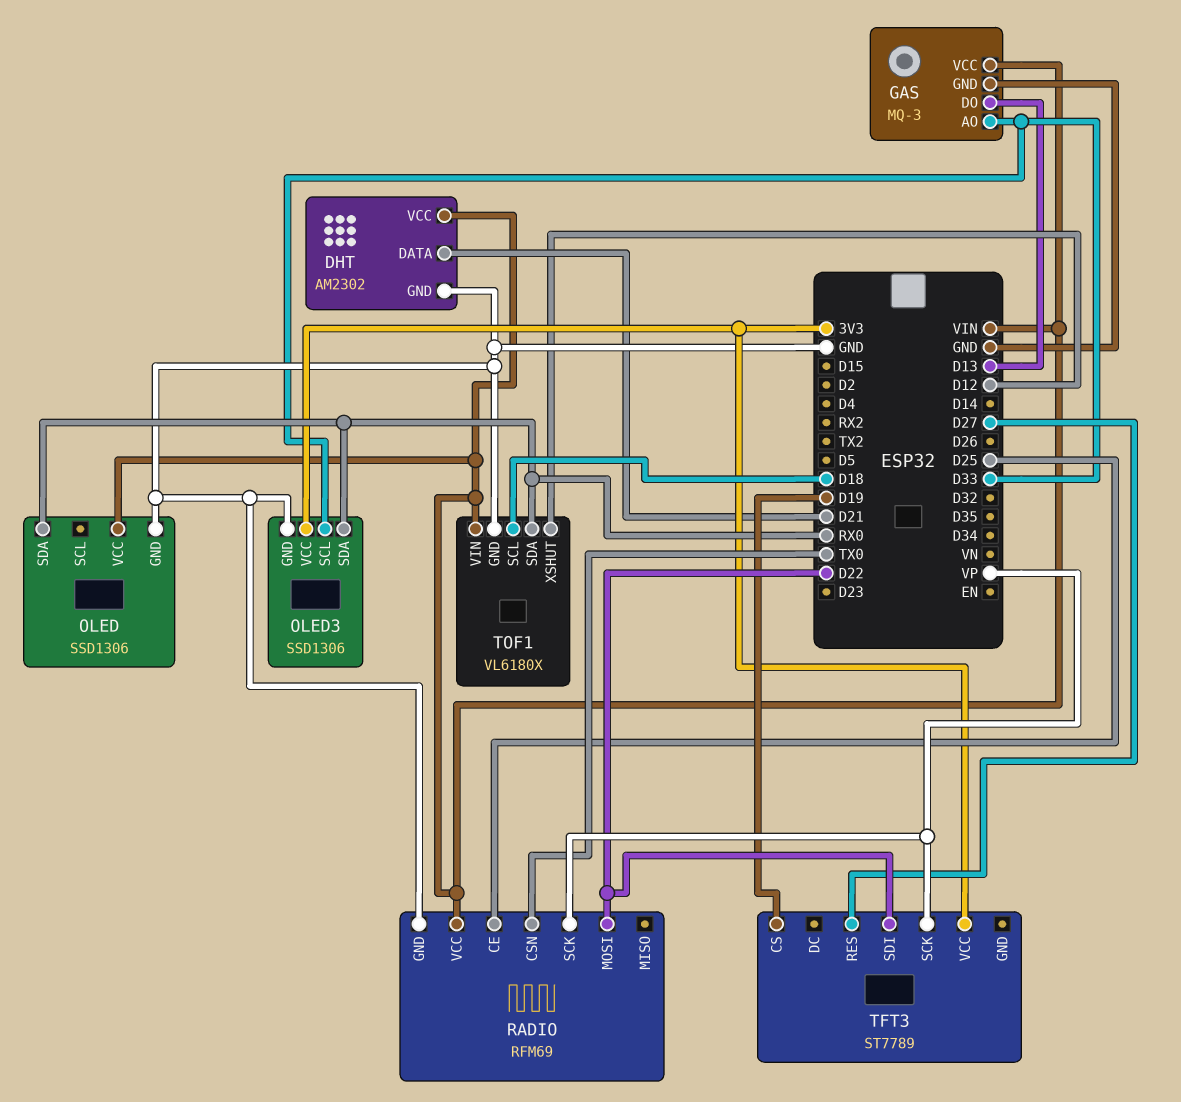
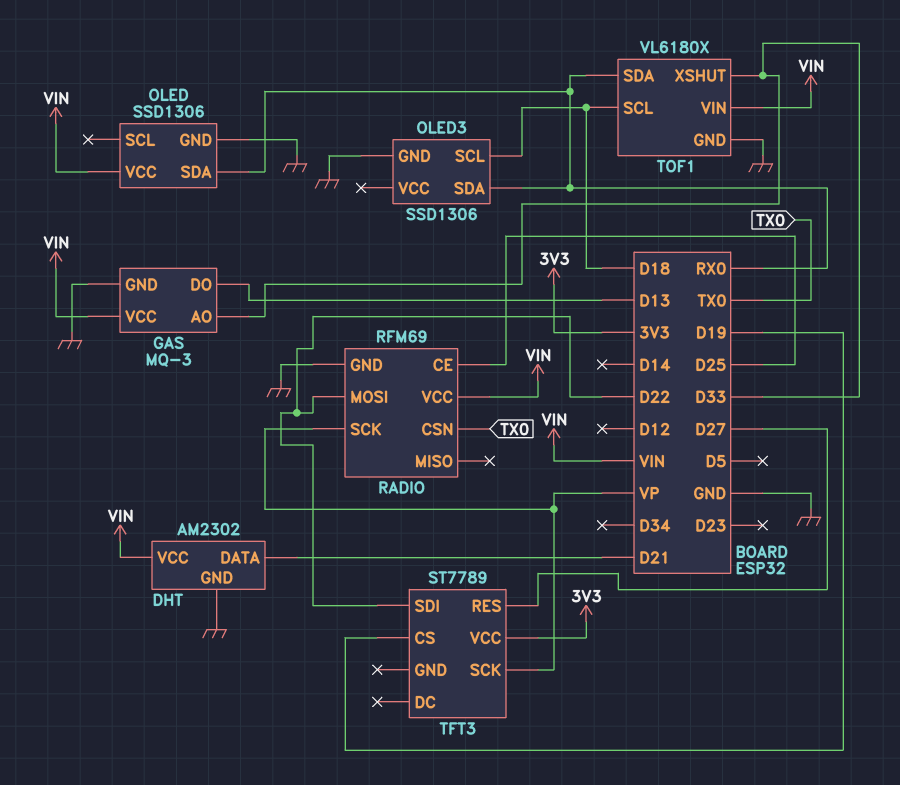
OLED3 pin SCL: D33 -> D18
OLED3 pin VCC: 3V3 -> none
TOF1 pin XSHUT: D12 -> D33

